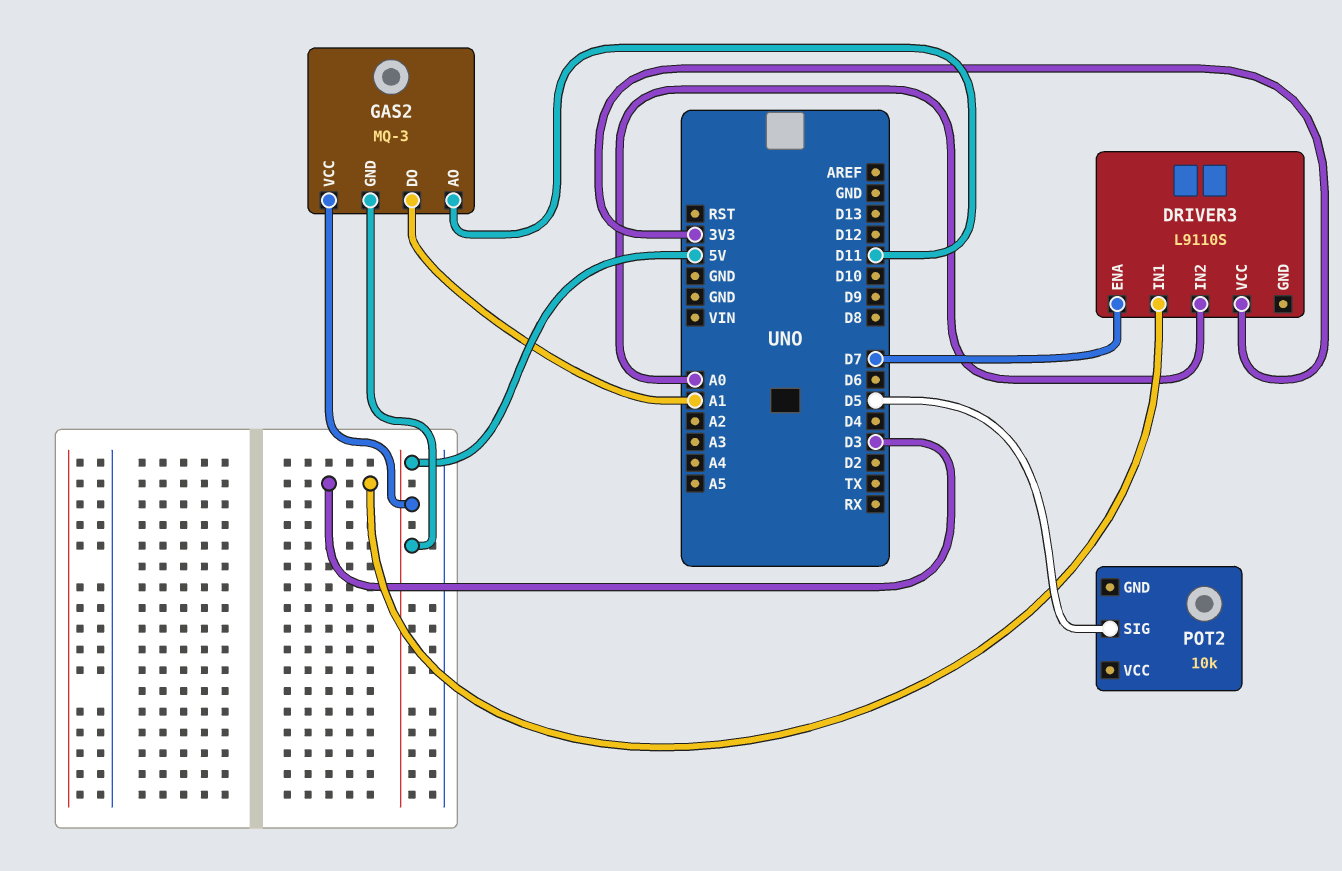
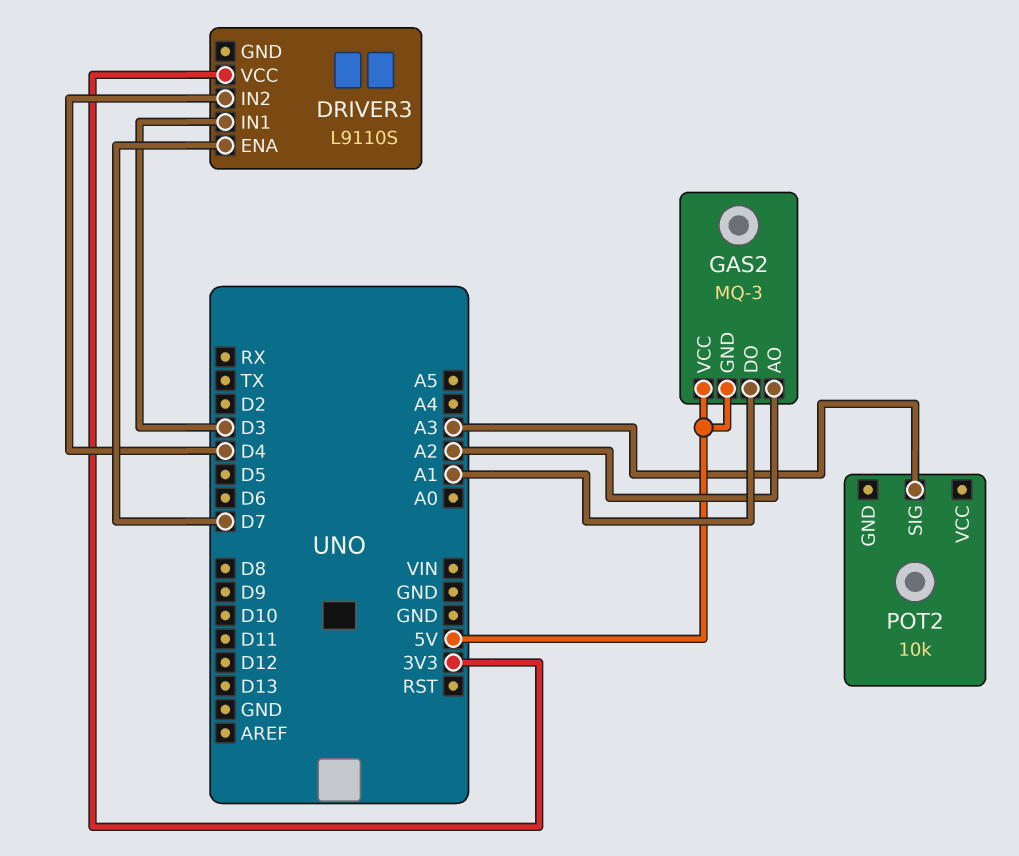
DRIVER3 pin IN2: A0 -> D4
GAS2 pin AO: D11 -> A2
POT2 pin SIG: D5 -> A3

